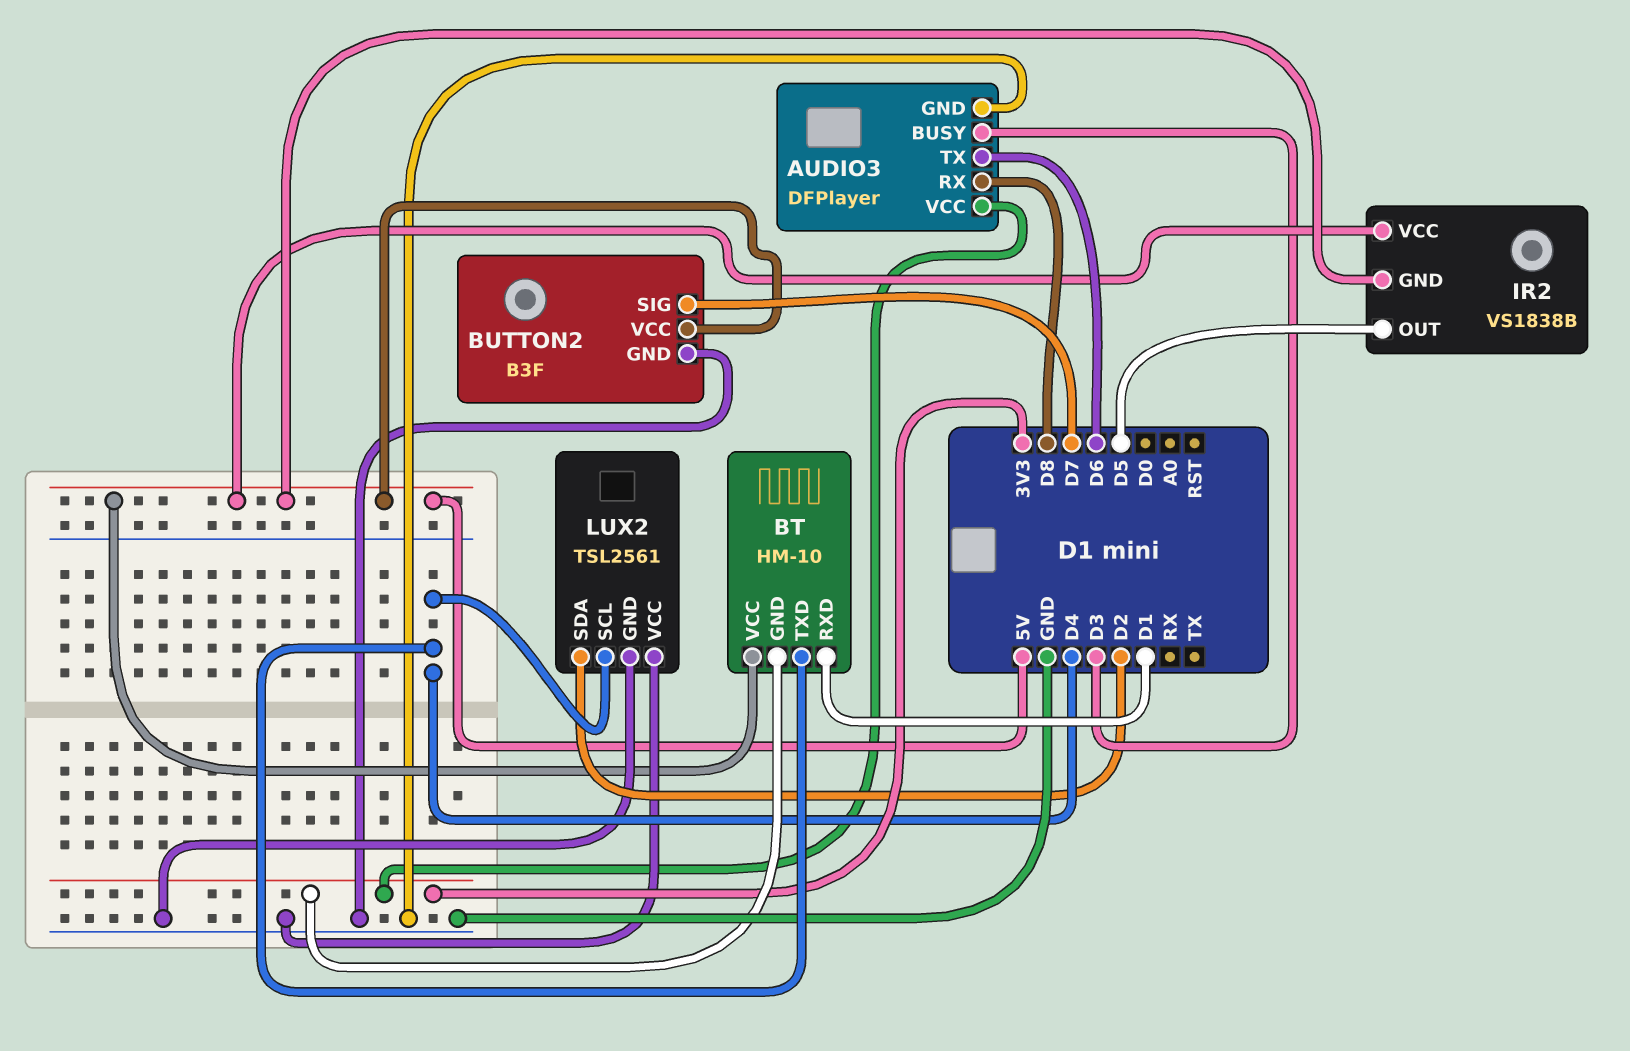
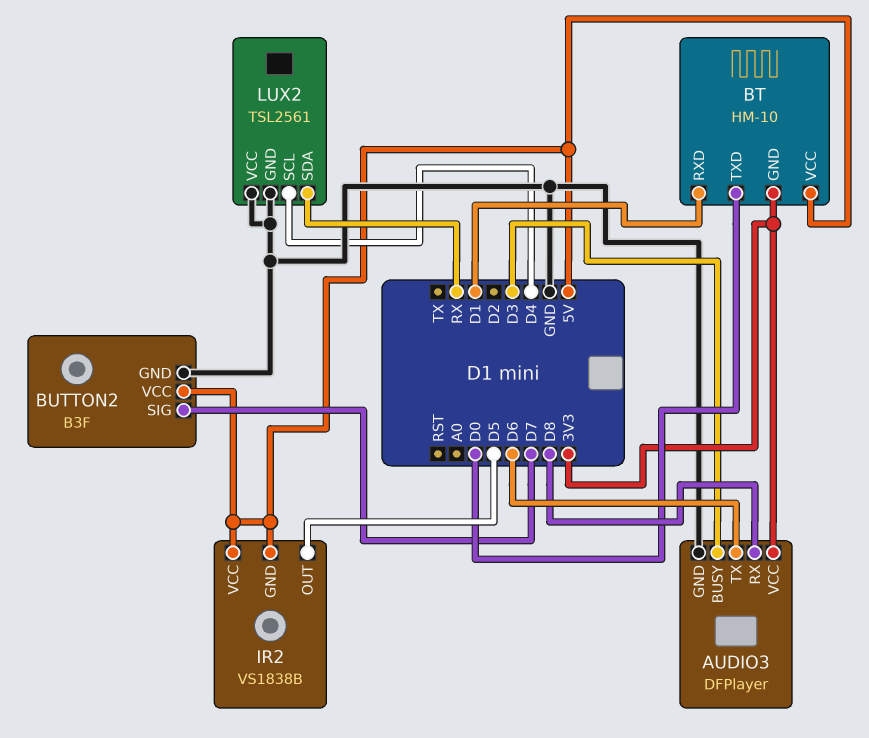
BT pin TXD: D4 -> D0
LUX2 pin SDA: D2 -> RX

